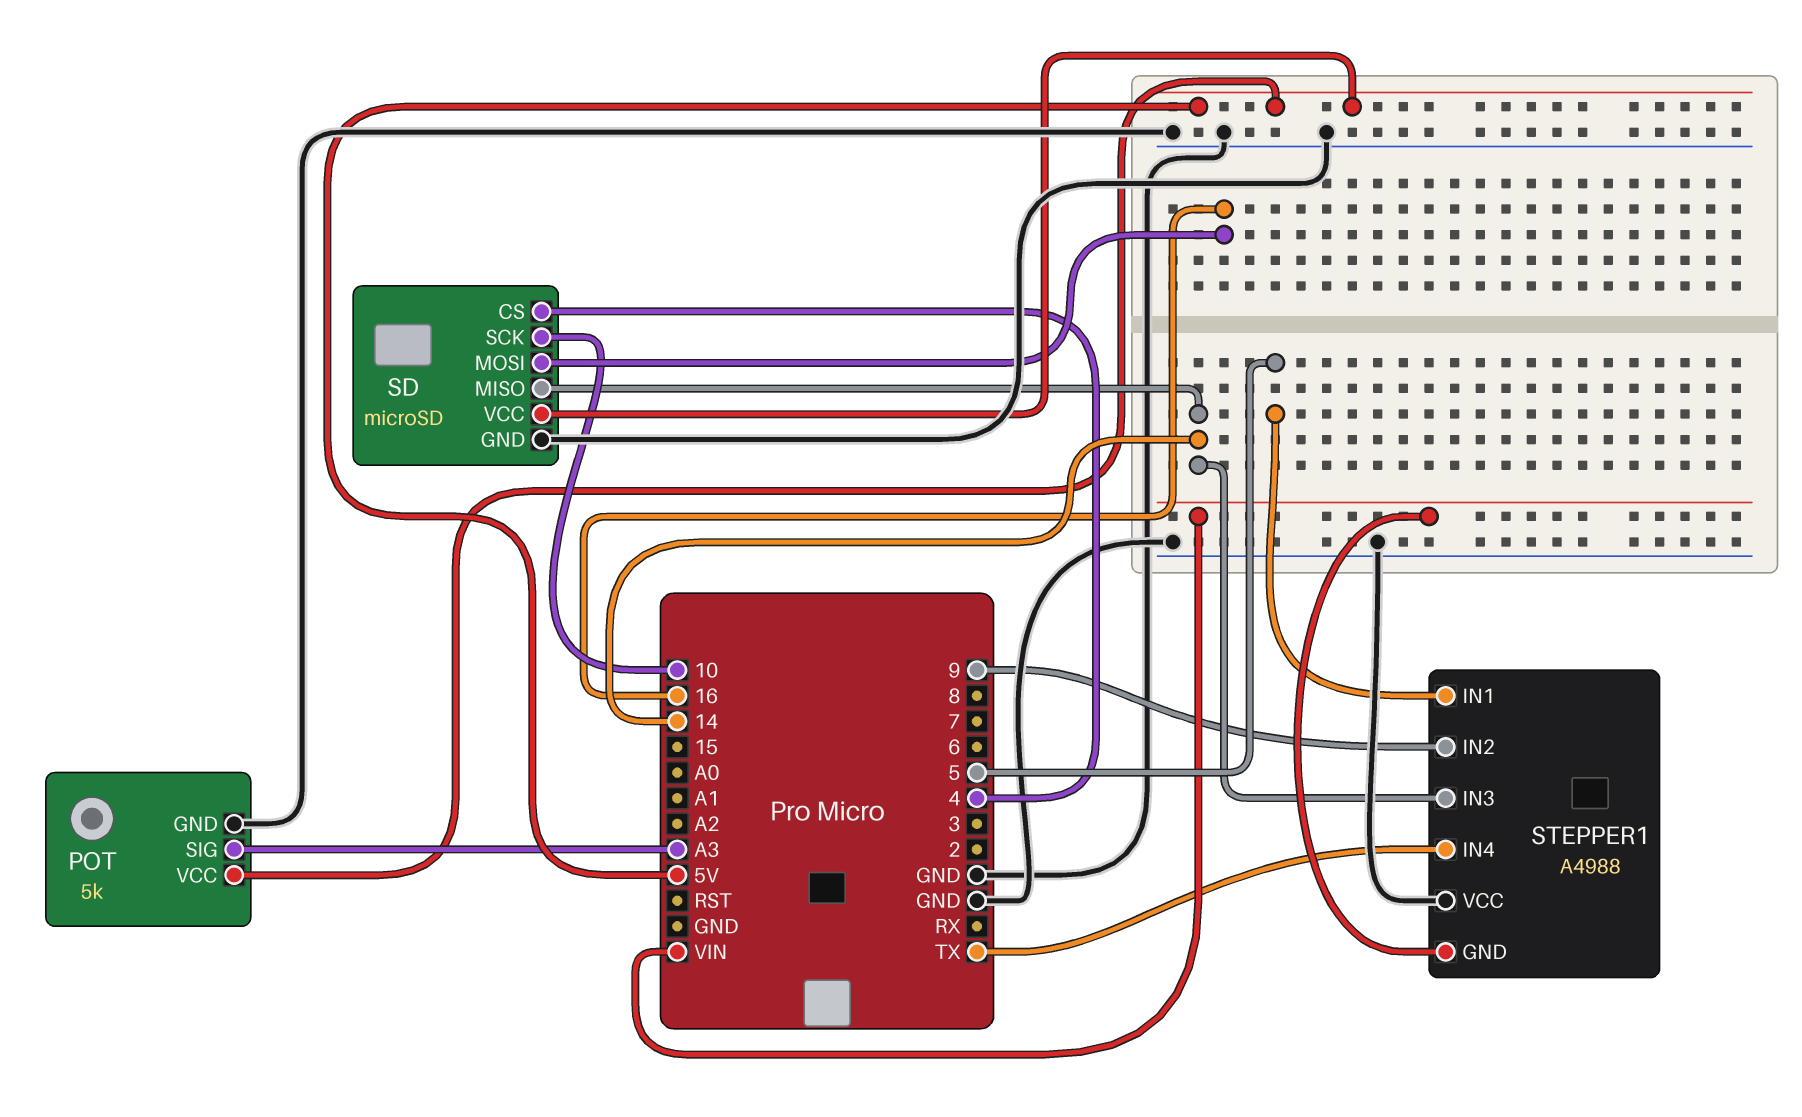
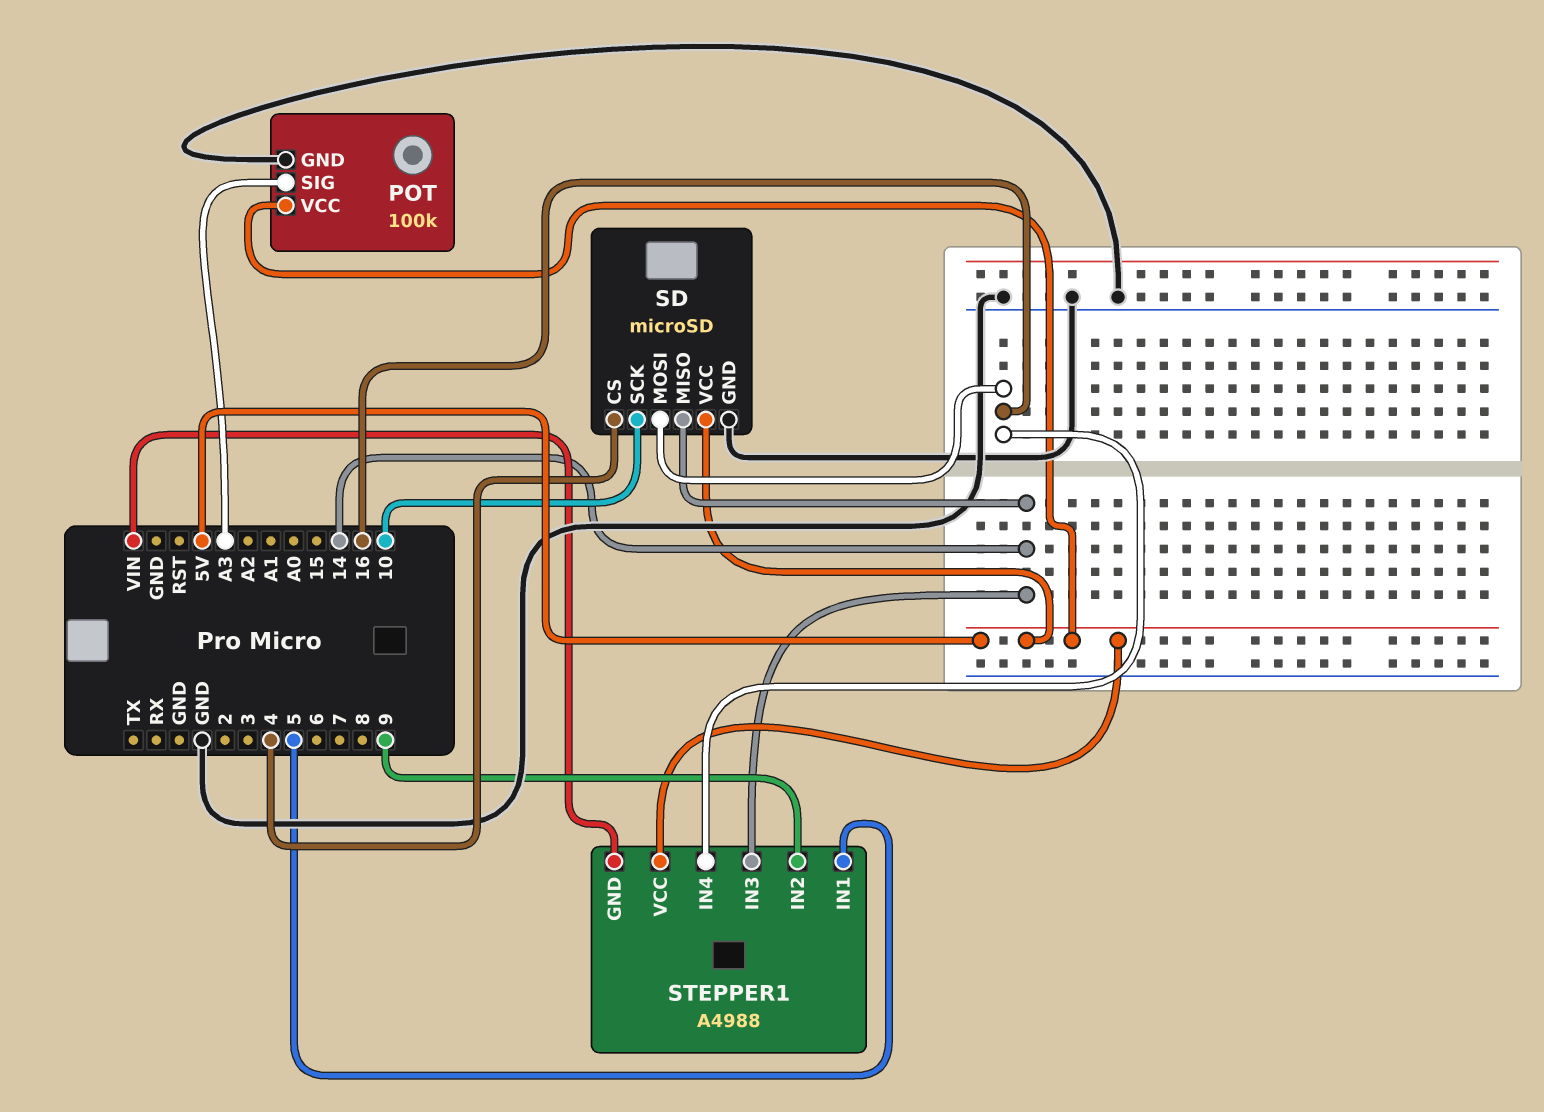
POT: 5k -> 100k
STEPPER1 pin IN4: TX -> 16
STEPPER1 pin VCC: GND -> 5V

